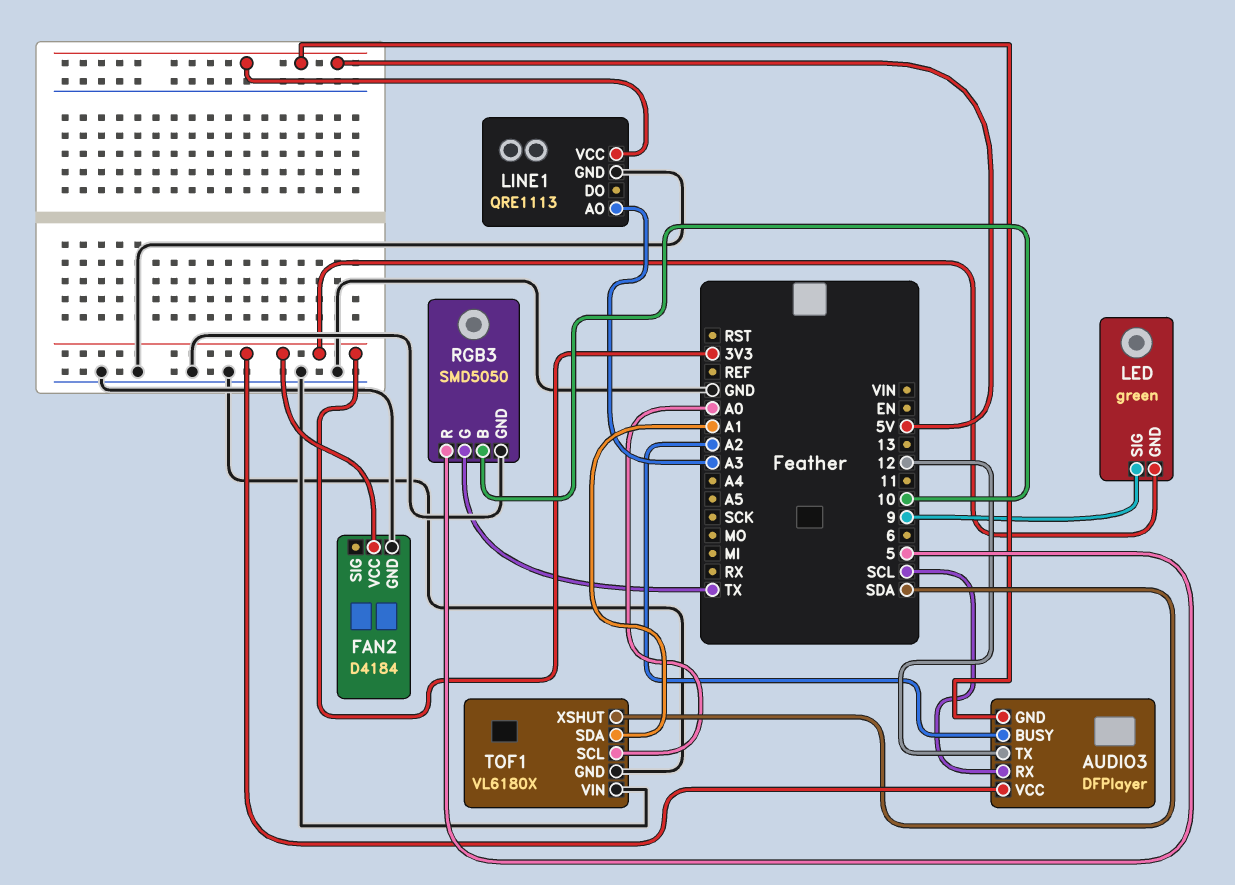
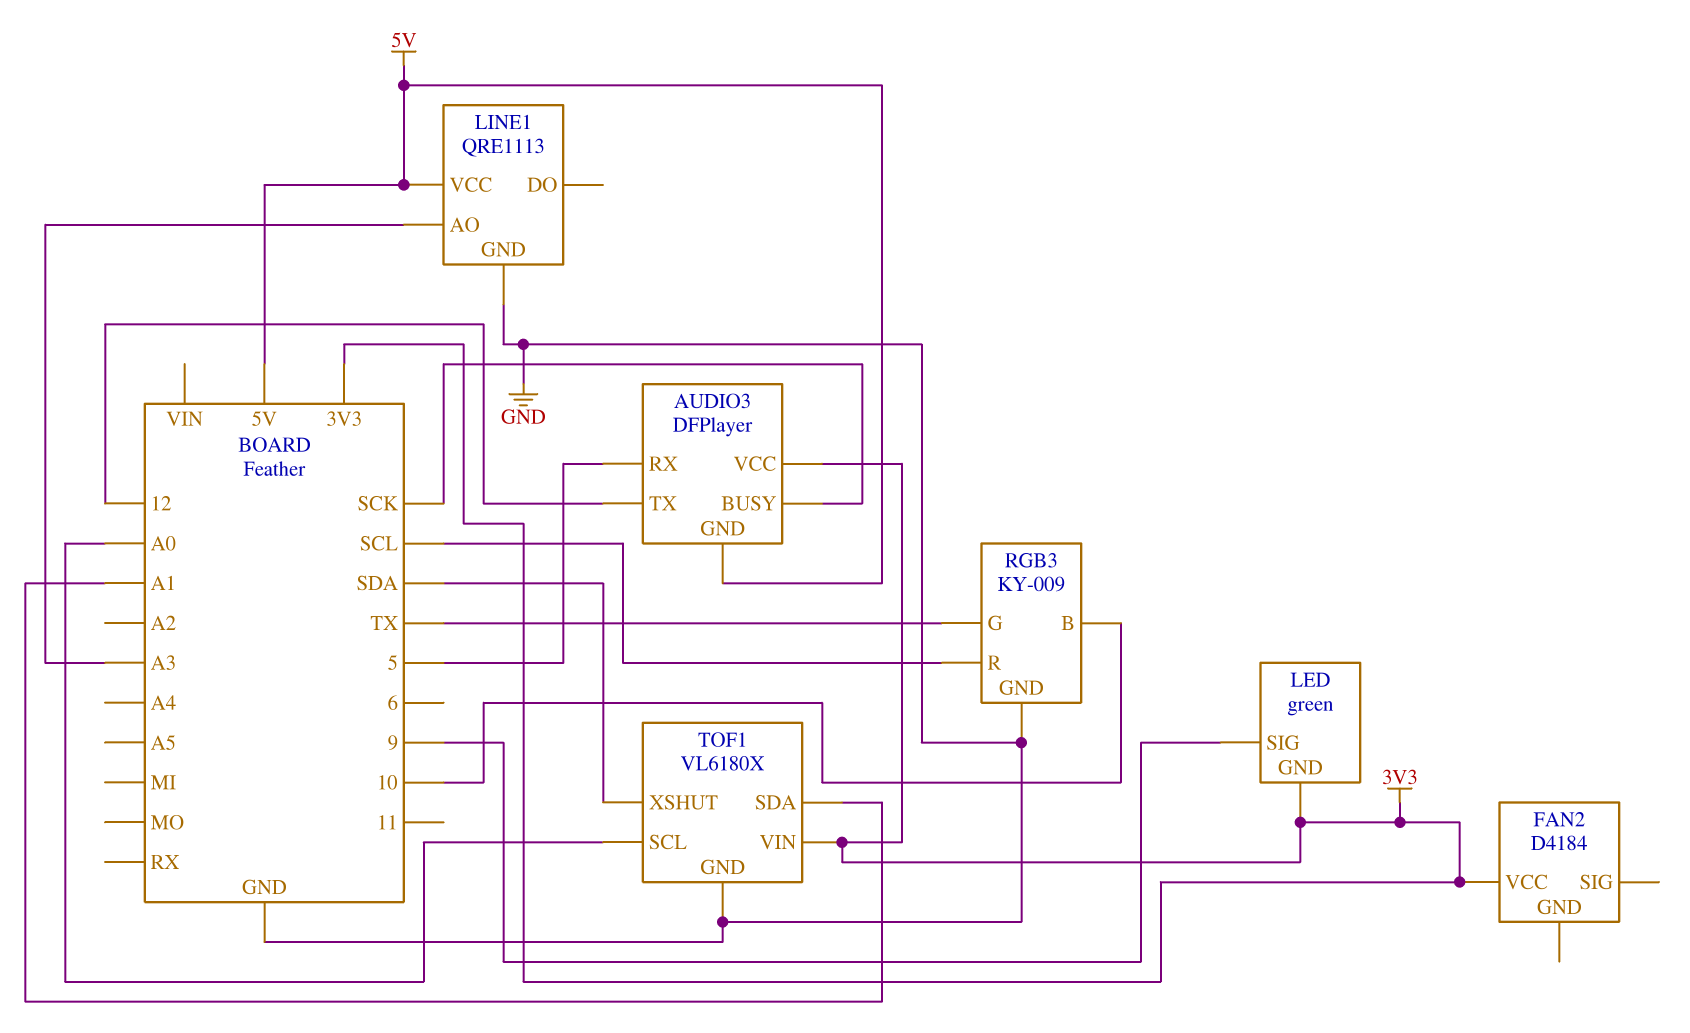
AUDIO3 pin BUSY: A2 -> SCK
AUDIO3 pin RX: SCL -> 5
FAN2 pin GND: GND -> none
RGB3: SMD5050 -> KY-009
RGB3 pin R: 5 -> SCL
TOF1 pin VIN: GND -> 3V3

